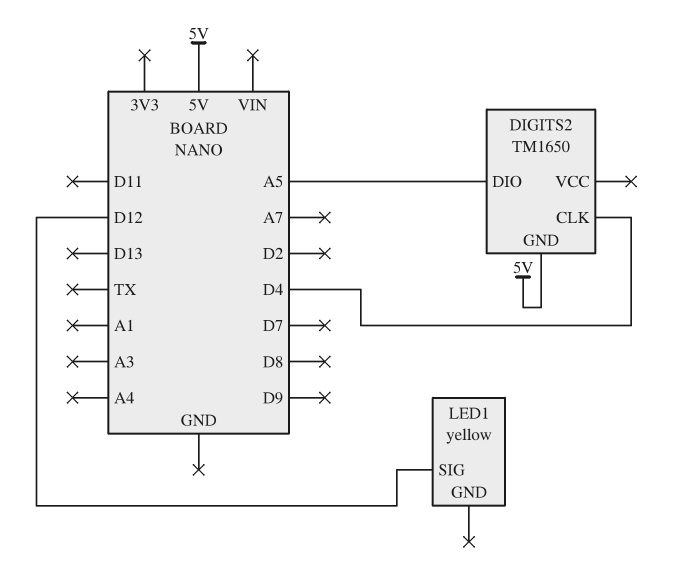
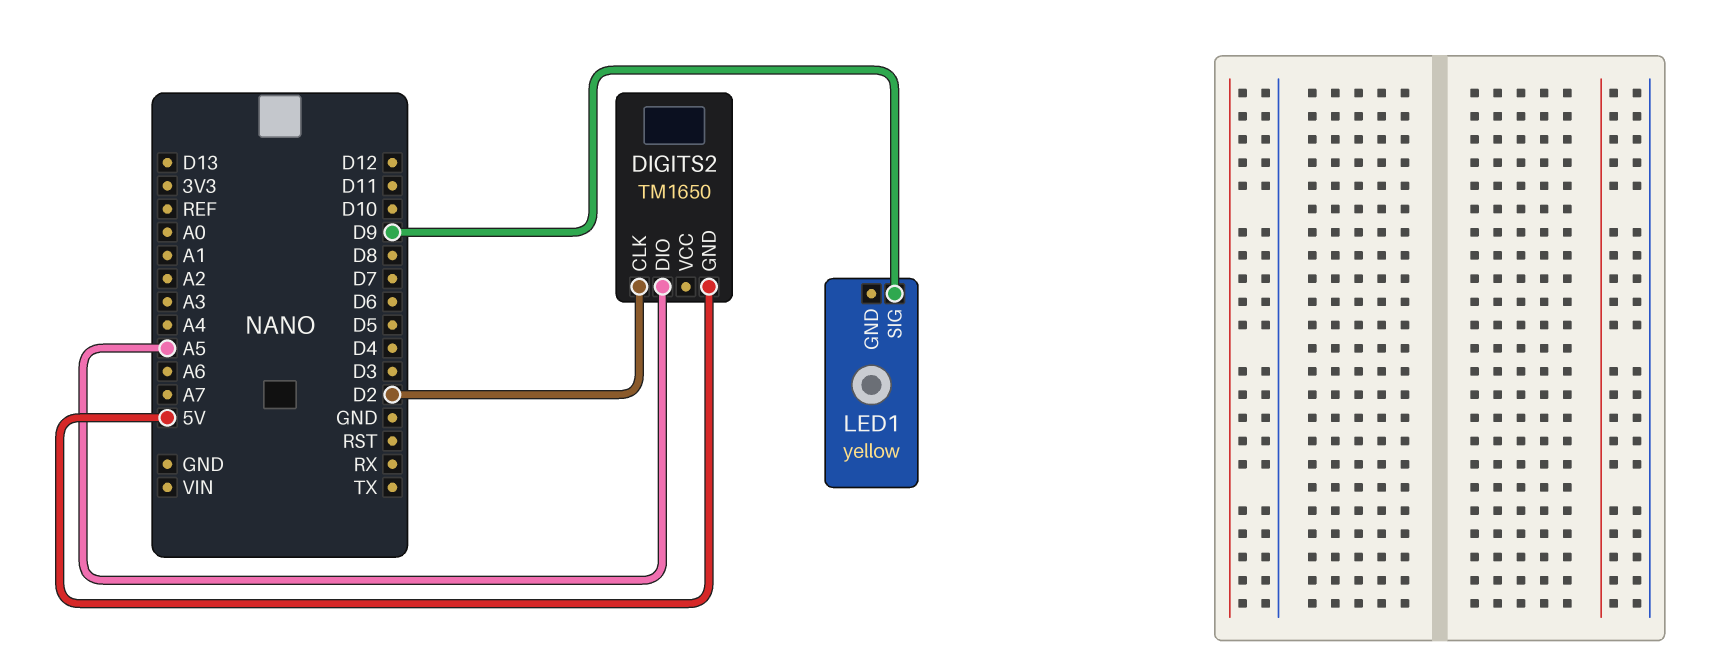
DIGITS2 pin CLK: D4 -> D2
LED1 pin SIG: D12 -> D9

